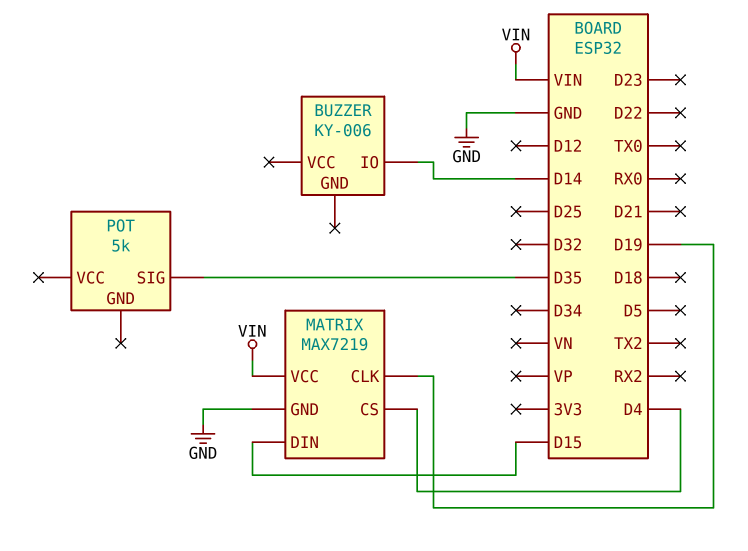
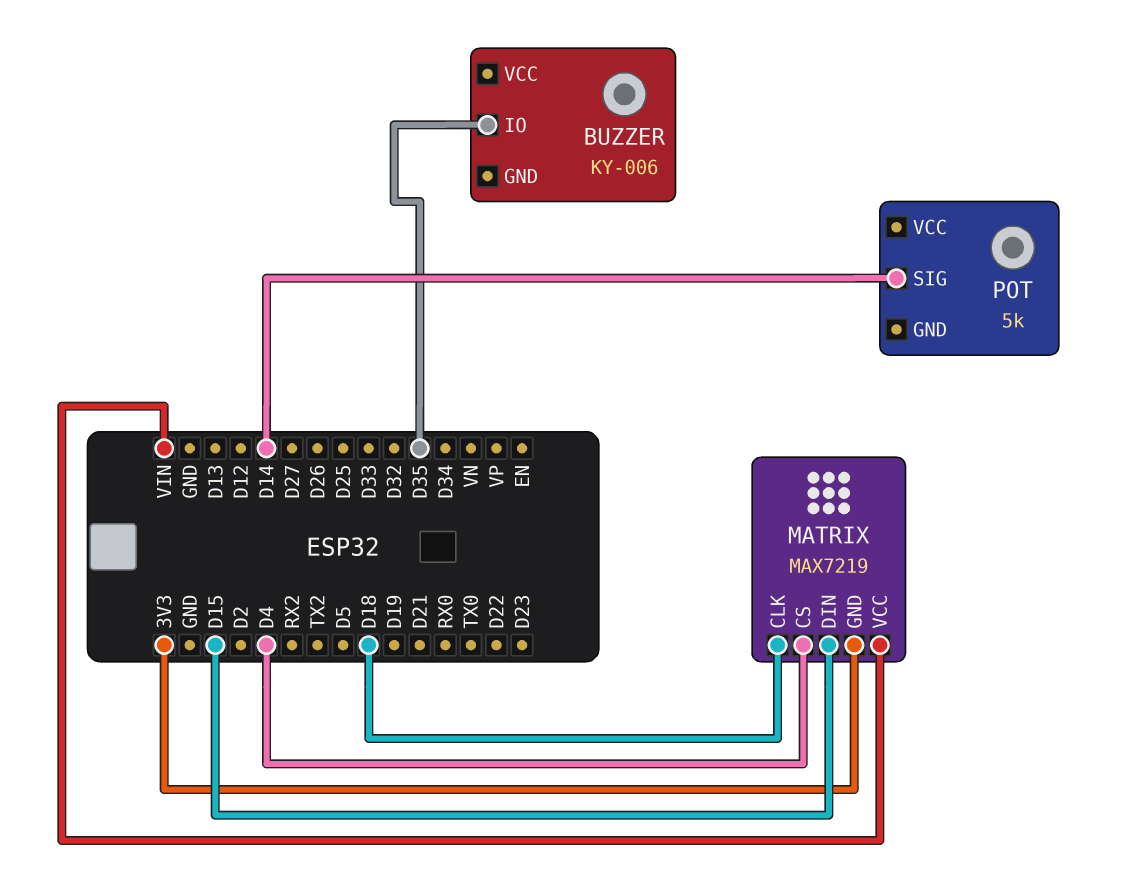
BUZZER pin IO: D14 -> D35
MATRIX pin CLK: D19 -> D18
MATRIX pin GND: GND -> 3V3
POT pin SIG: D35 -> D14

